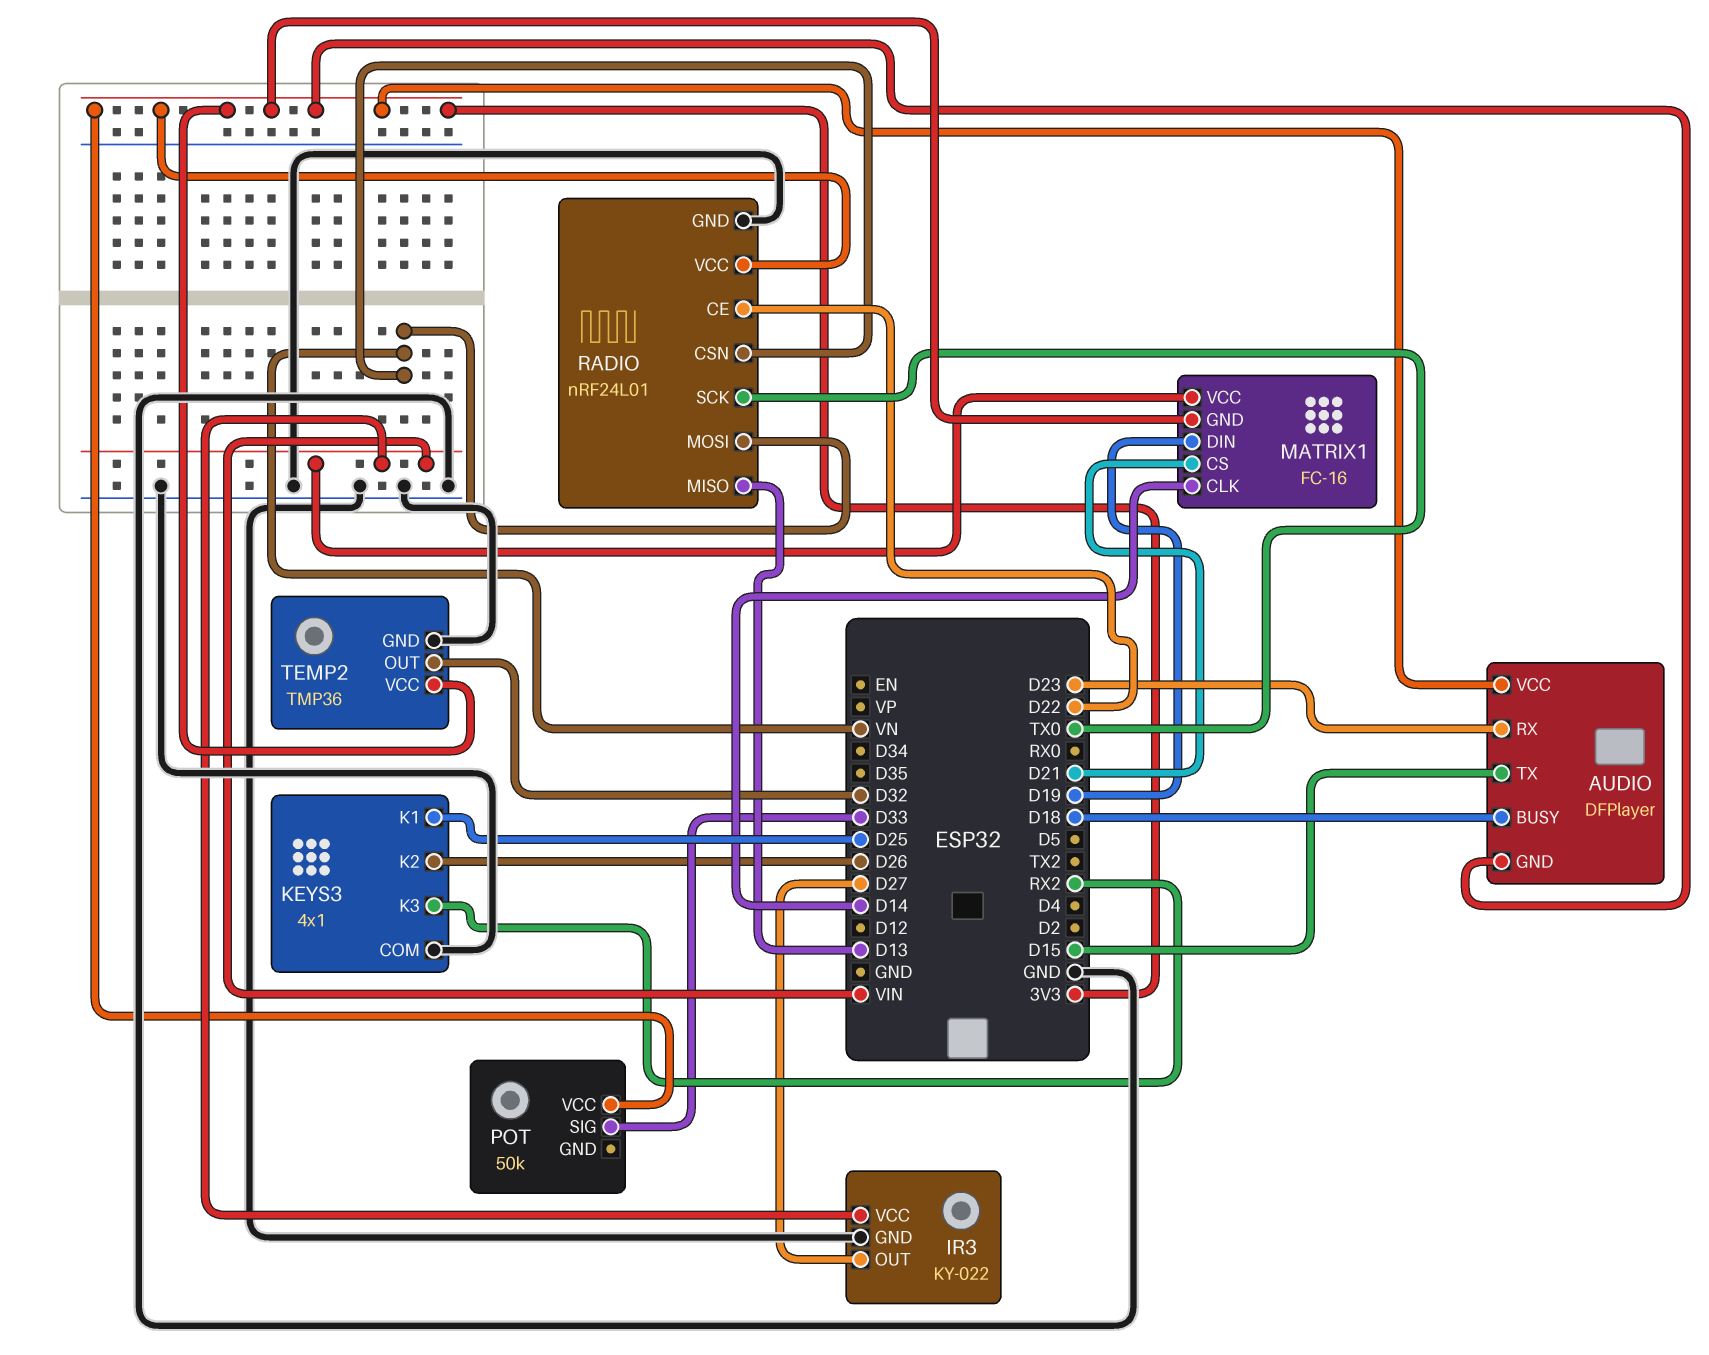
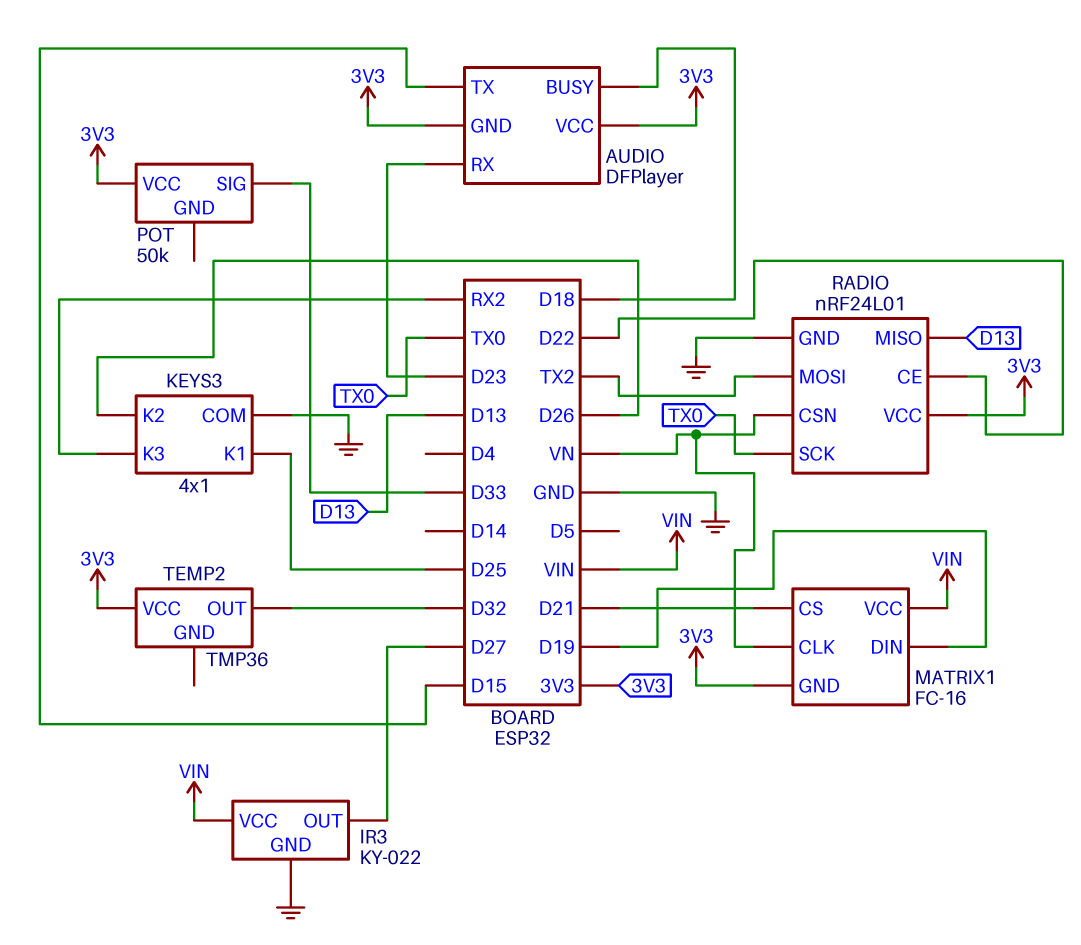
MATRIX1 pin CLK: D14 -> VN
RADIO pin MOSI: VN -> TX2
TEMP2 pin GND: GND -> none

